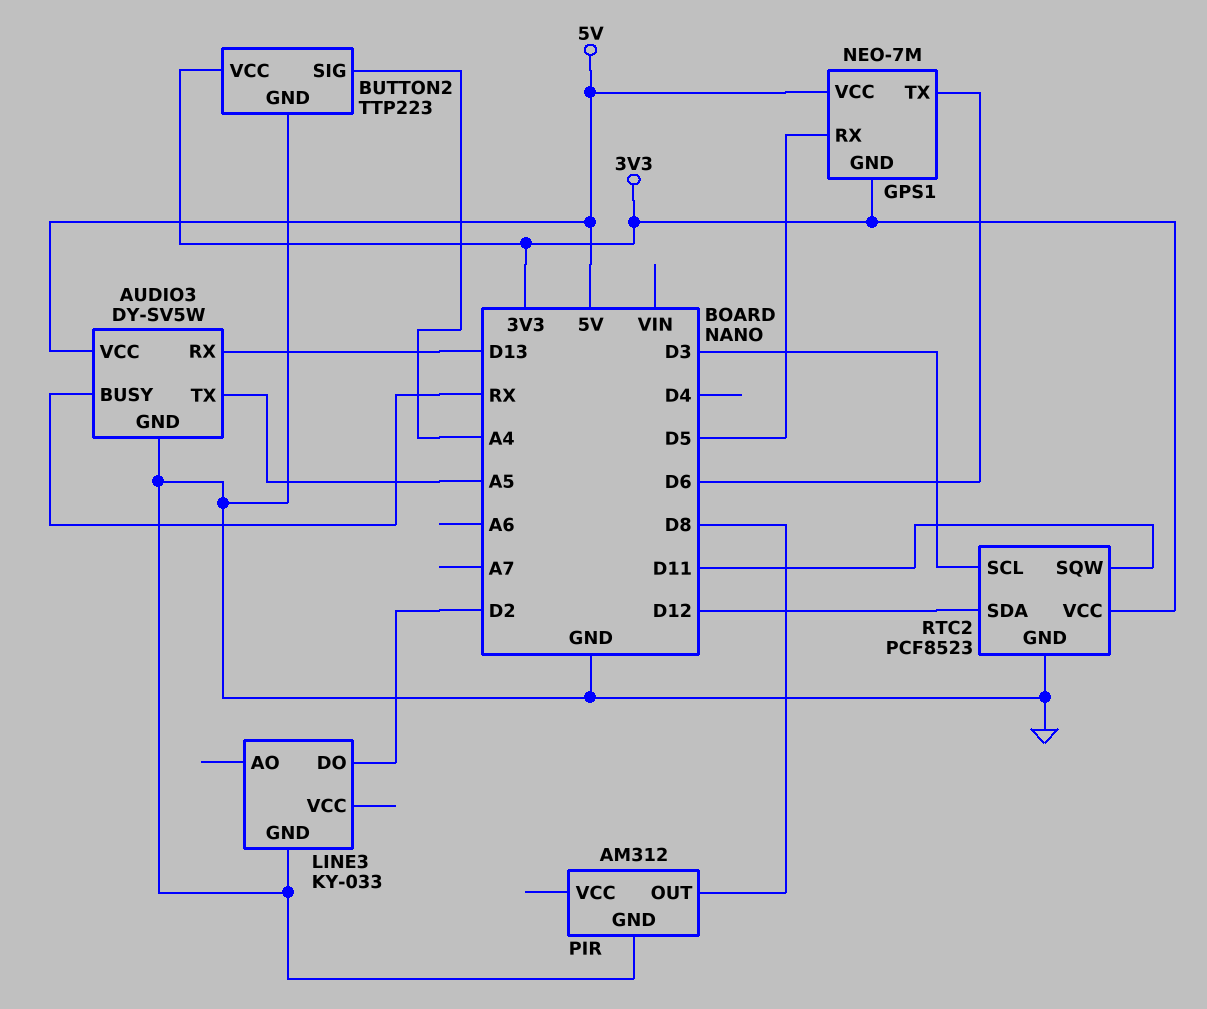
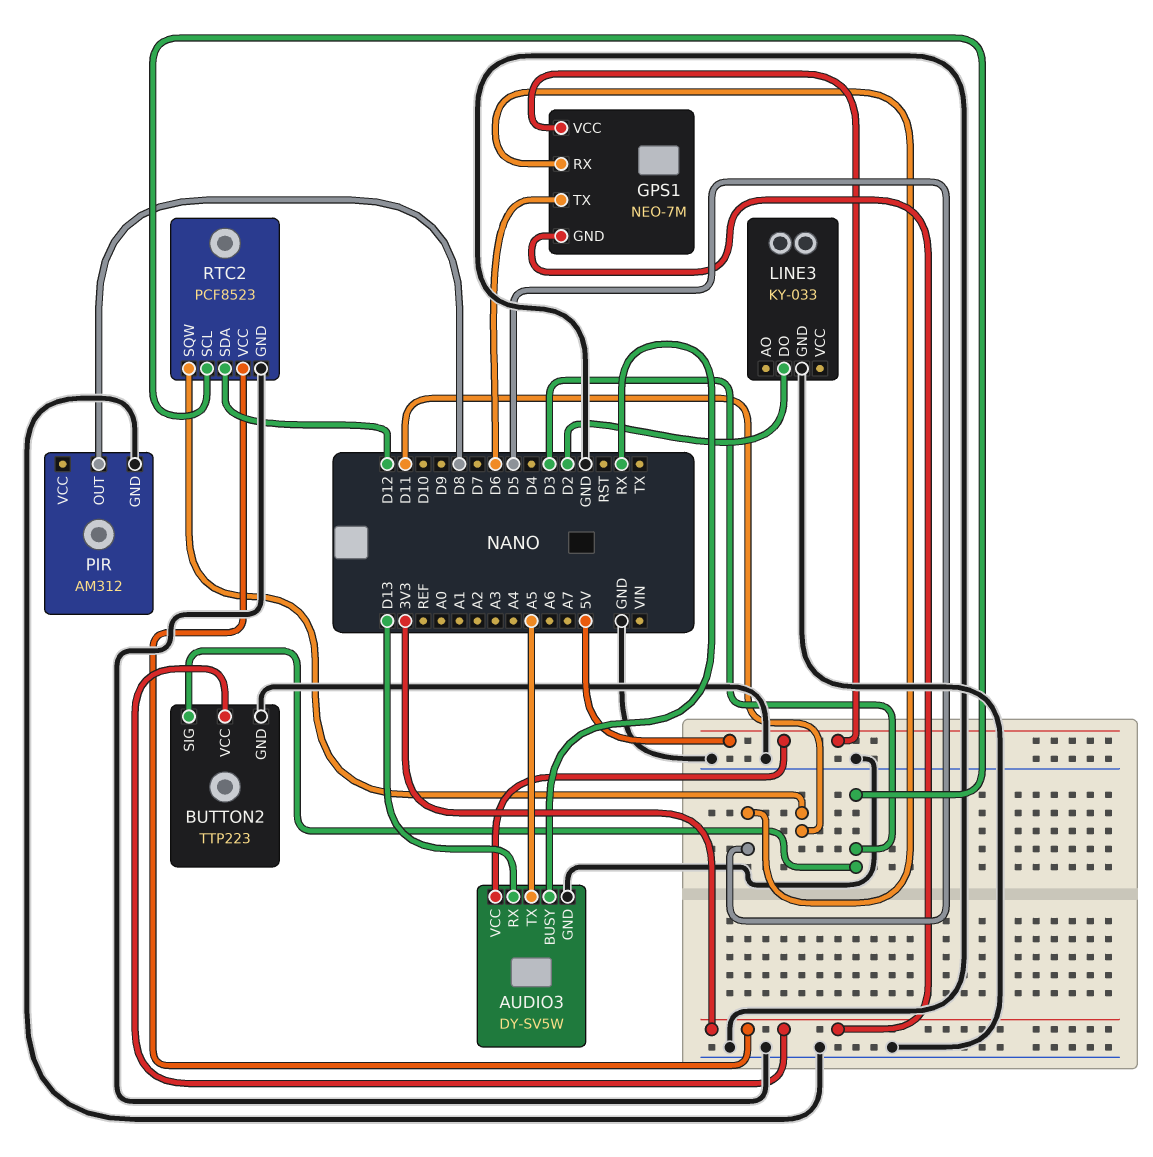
BUTTON2 pin SIG: A4 -> D3

